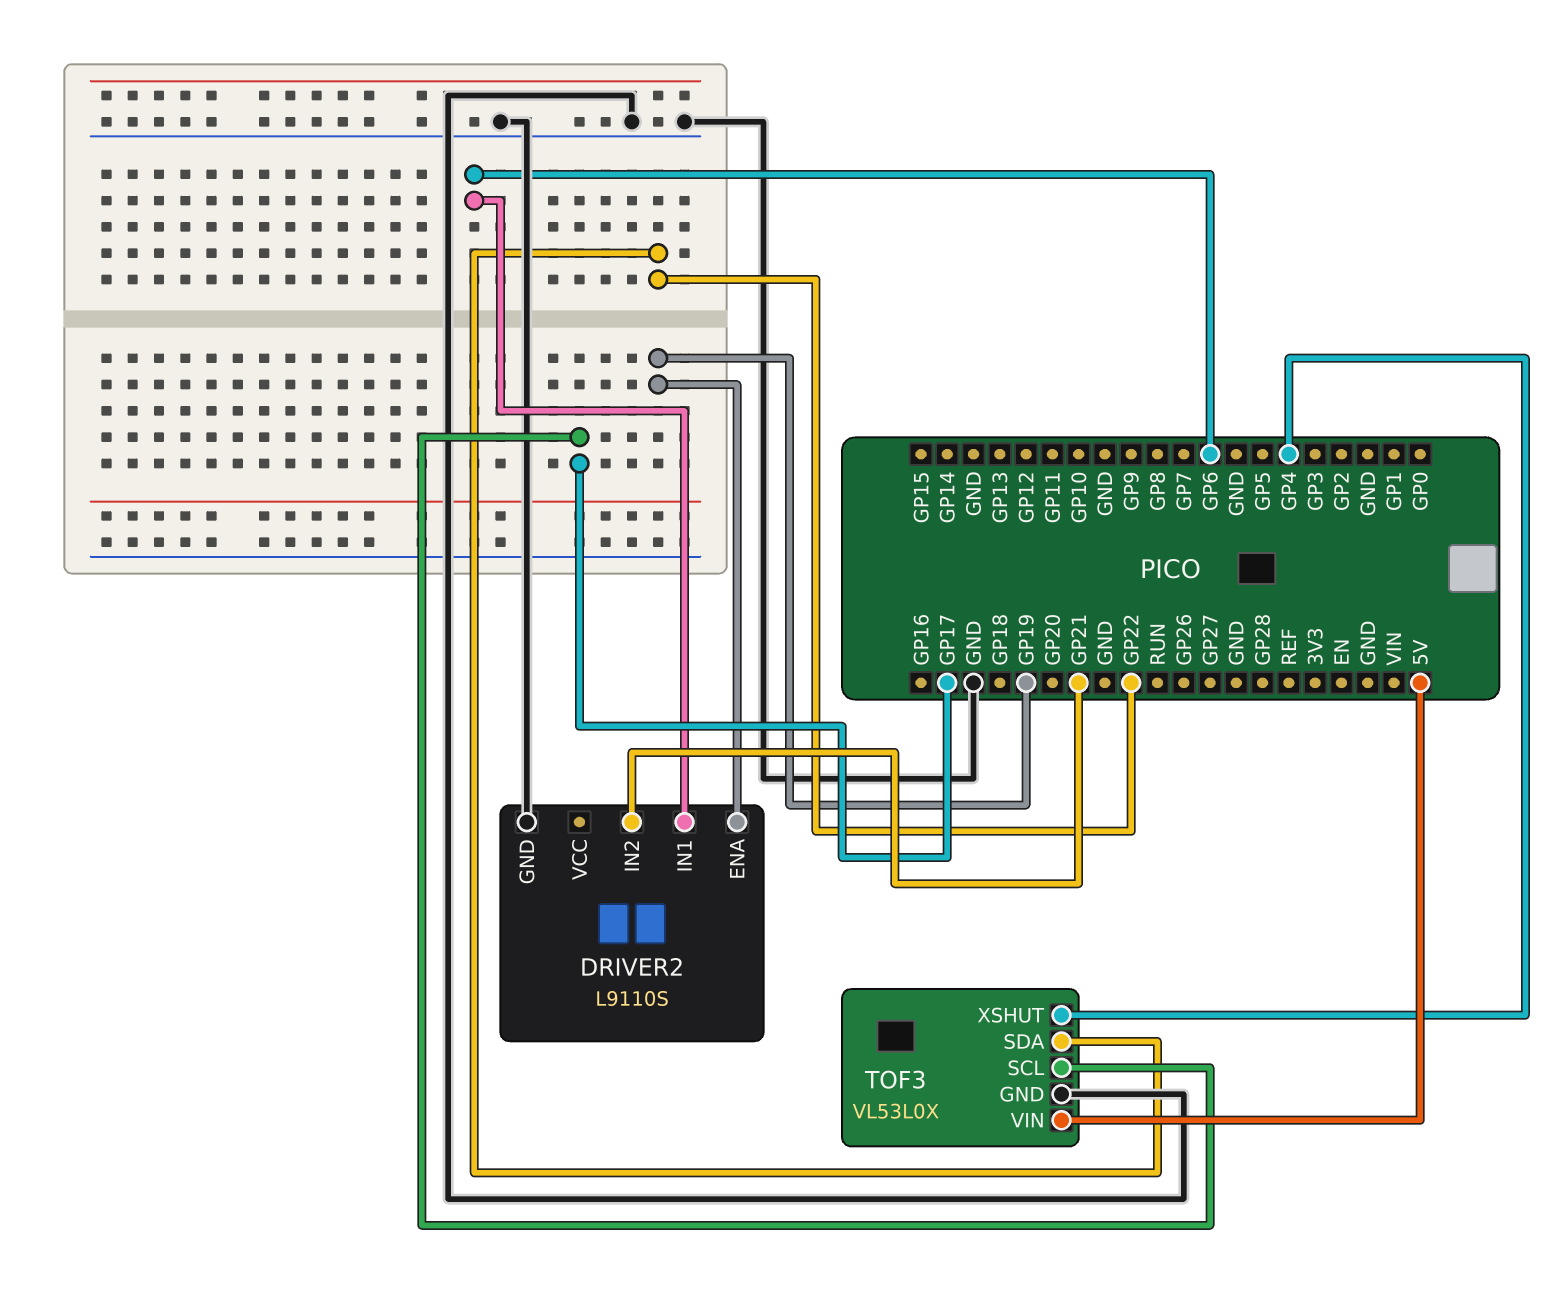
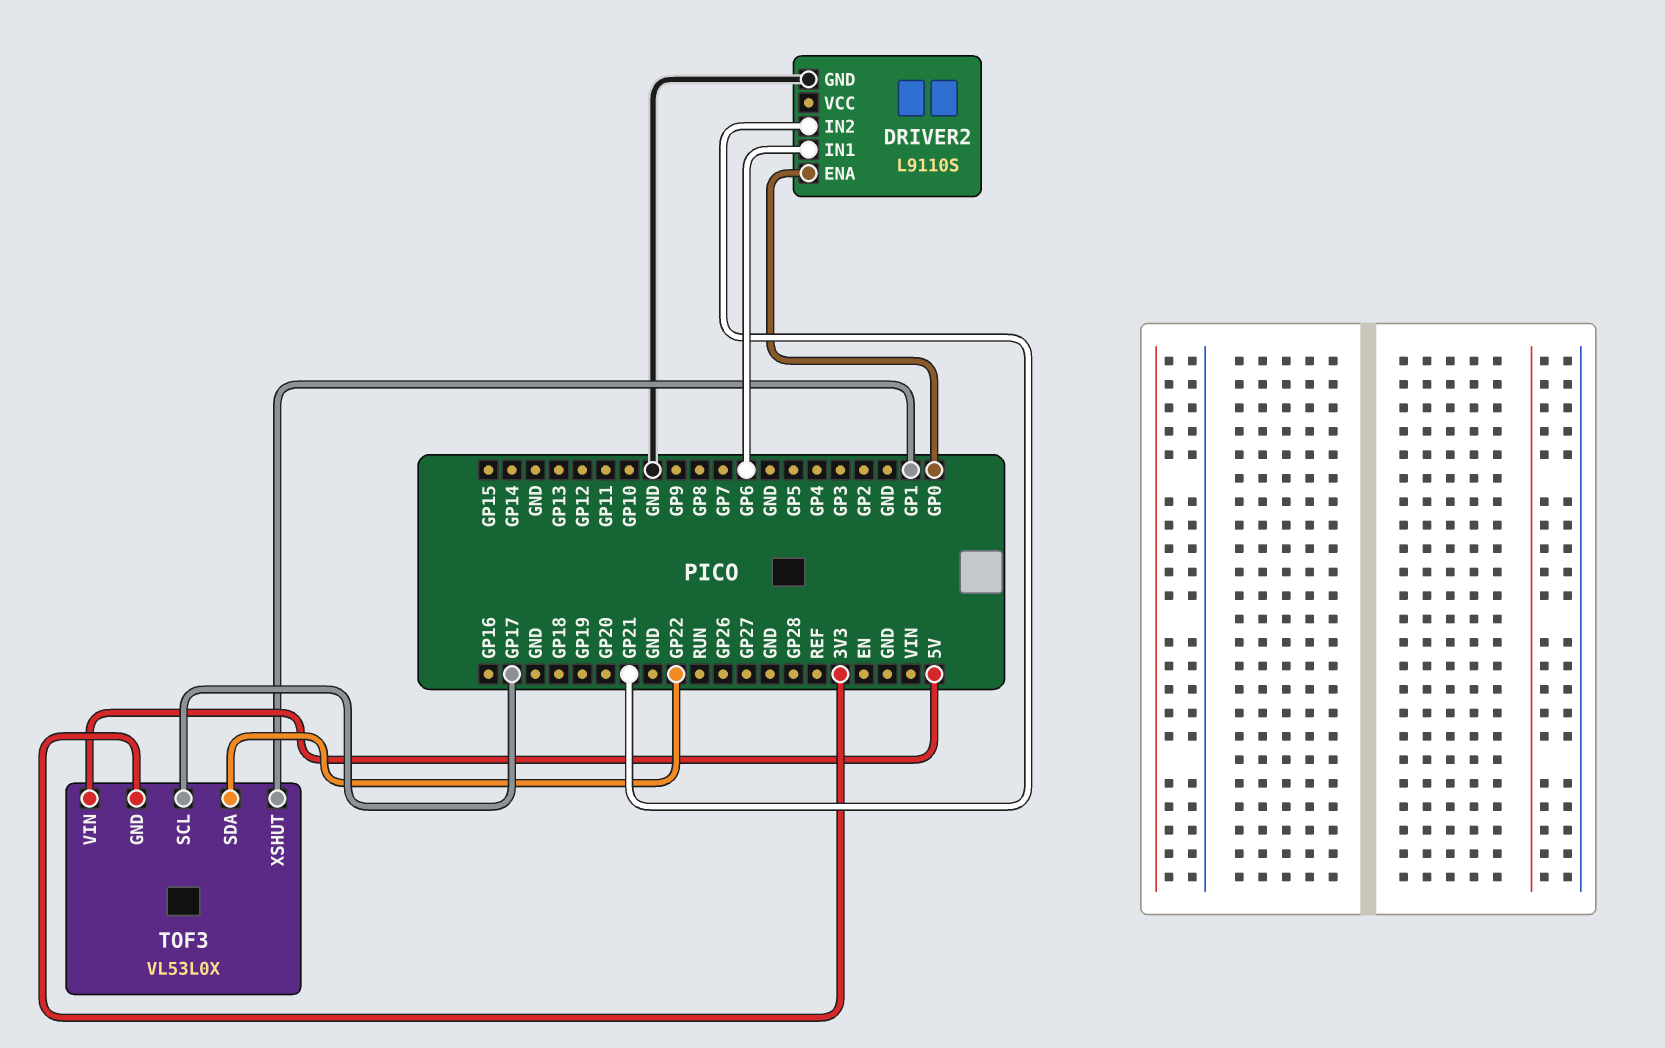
DRIVER2 pin ENA: GP19 -> GP0
TOF3 pin GND: GND -> 3V3
TOF3 pin XSHUT: GP4 -> GP1

